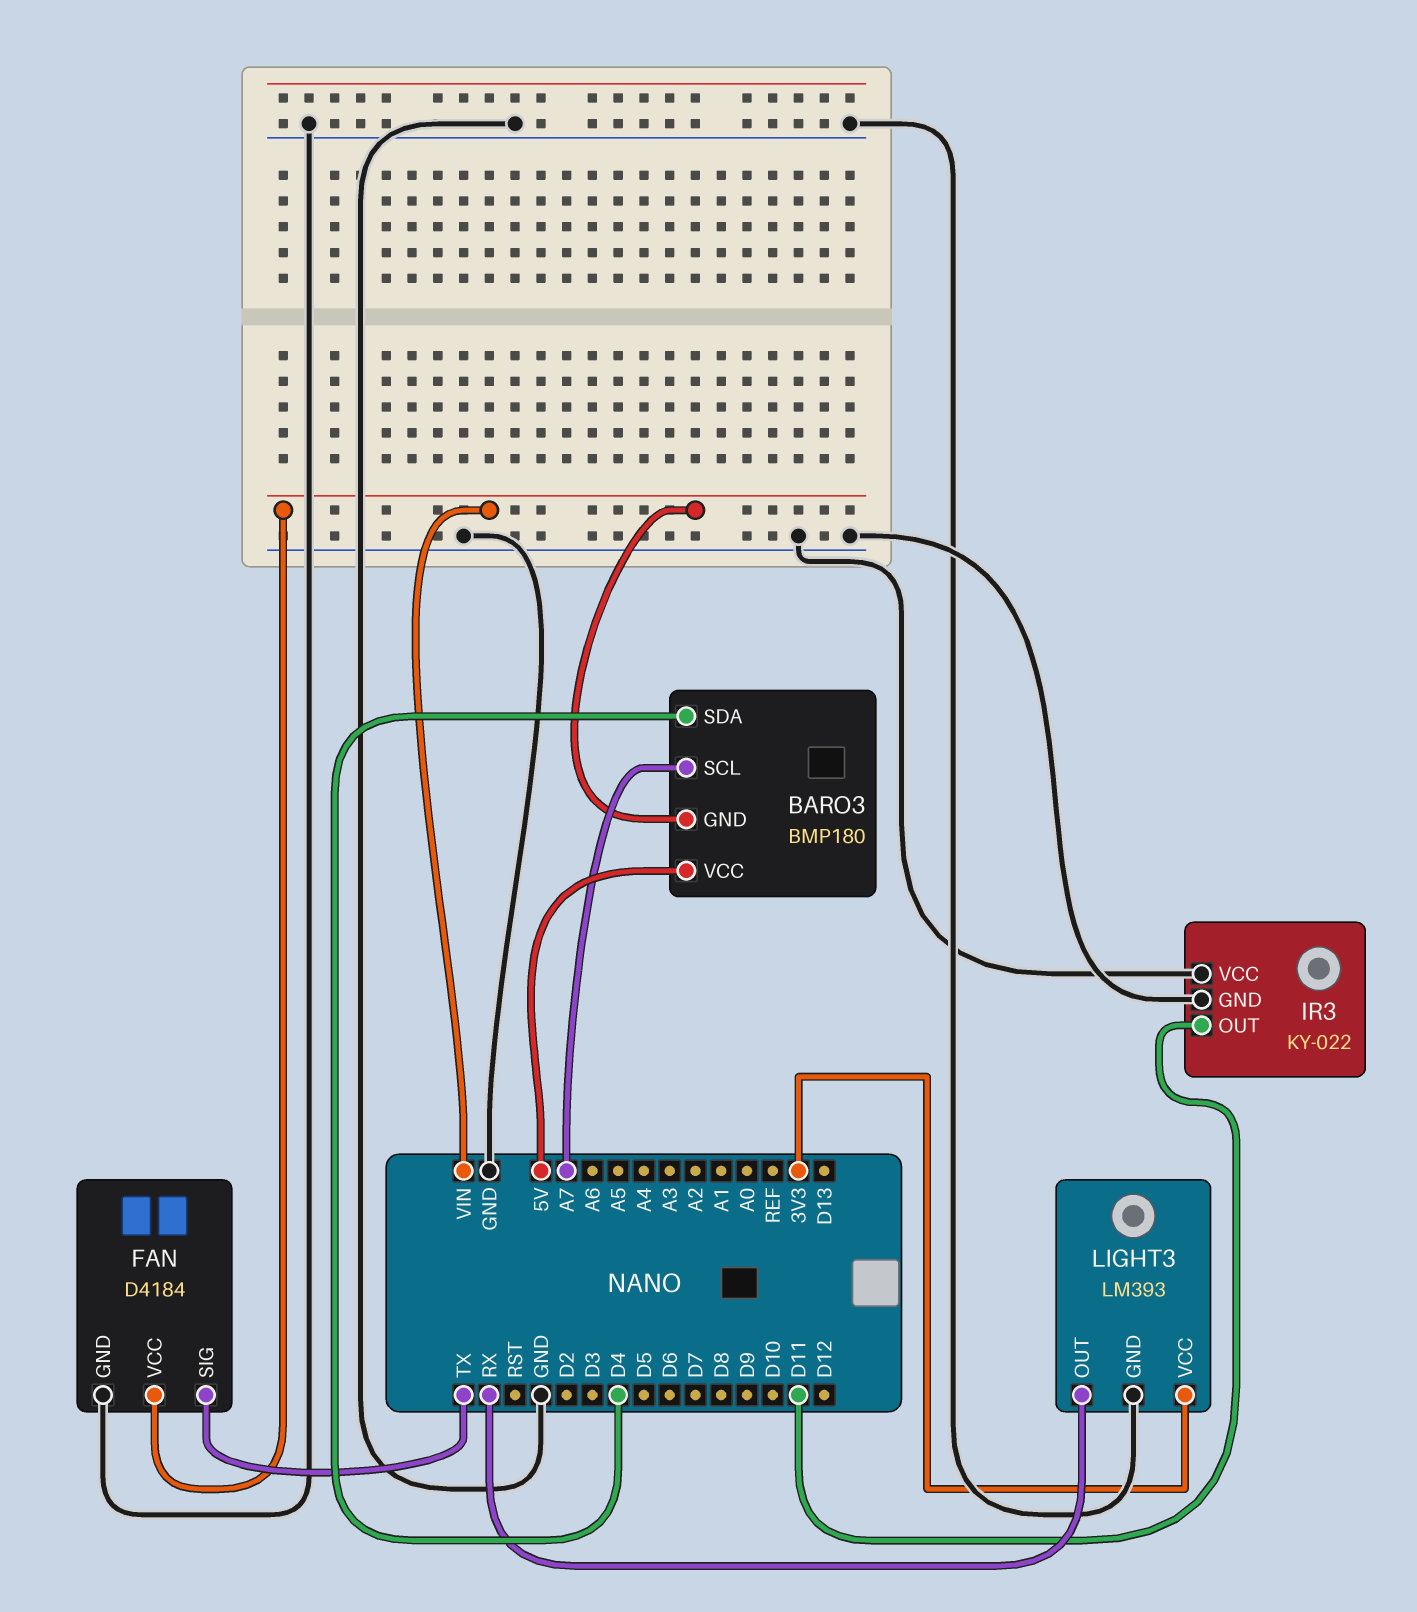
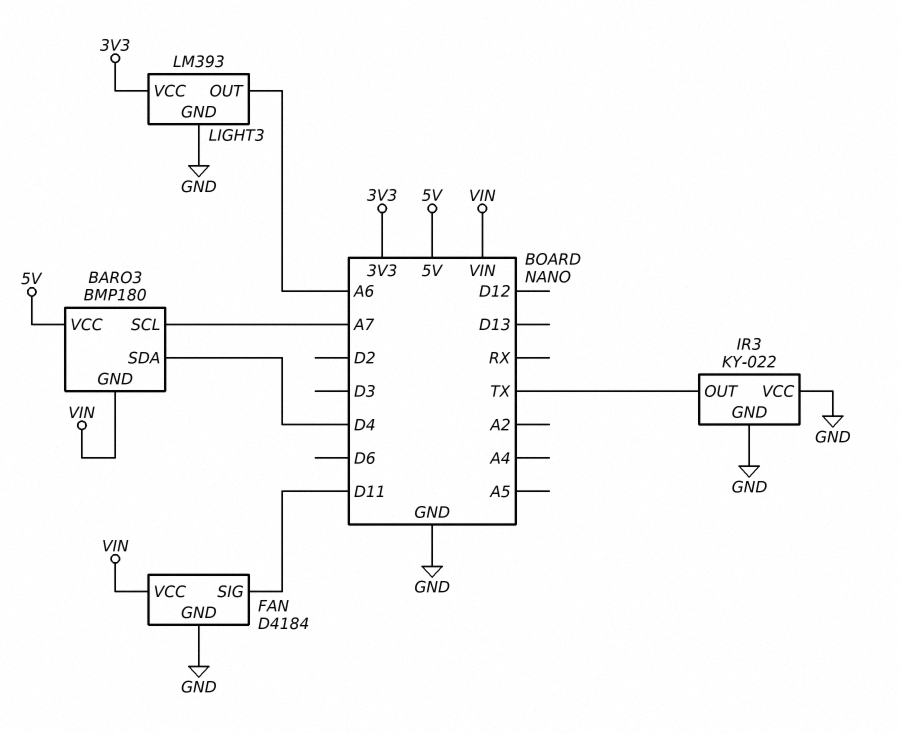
FAN pin SIG: TX -> D11
IR3 pin OUT: D11 -> TX
LIGHT3 pin OUT: RX -> A6

